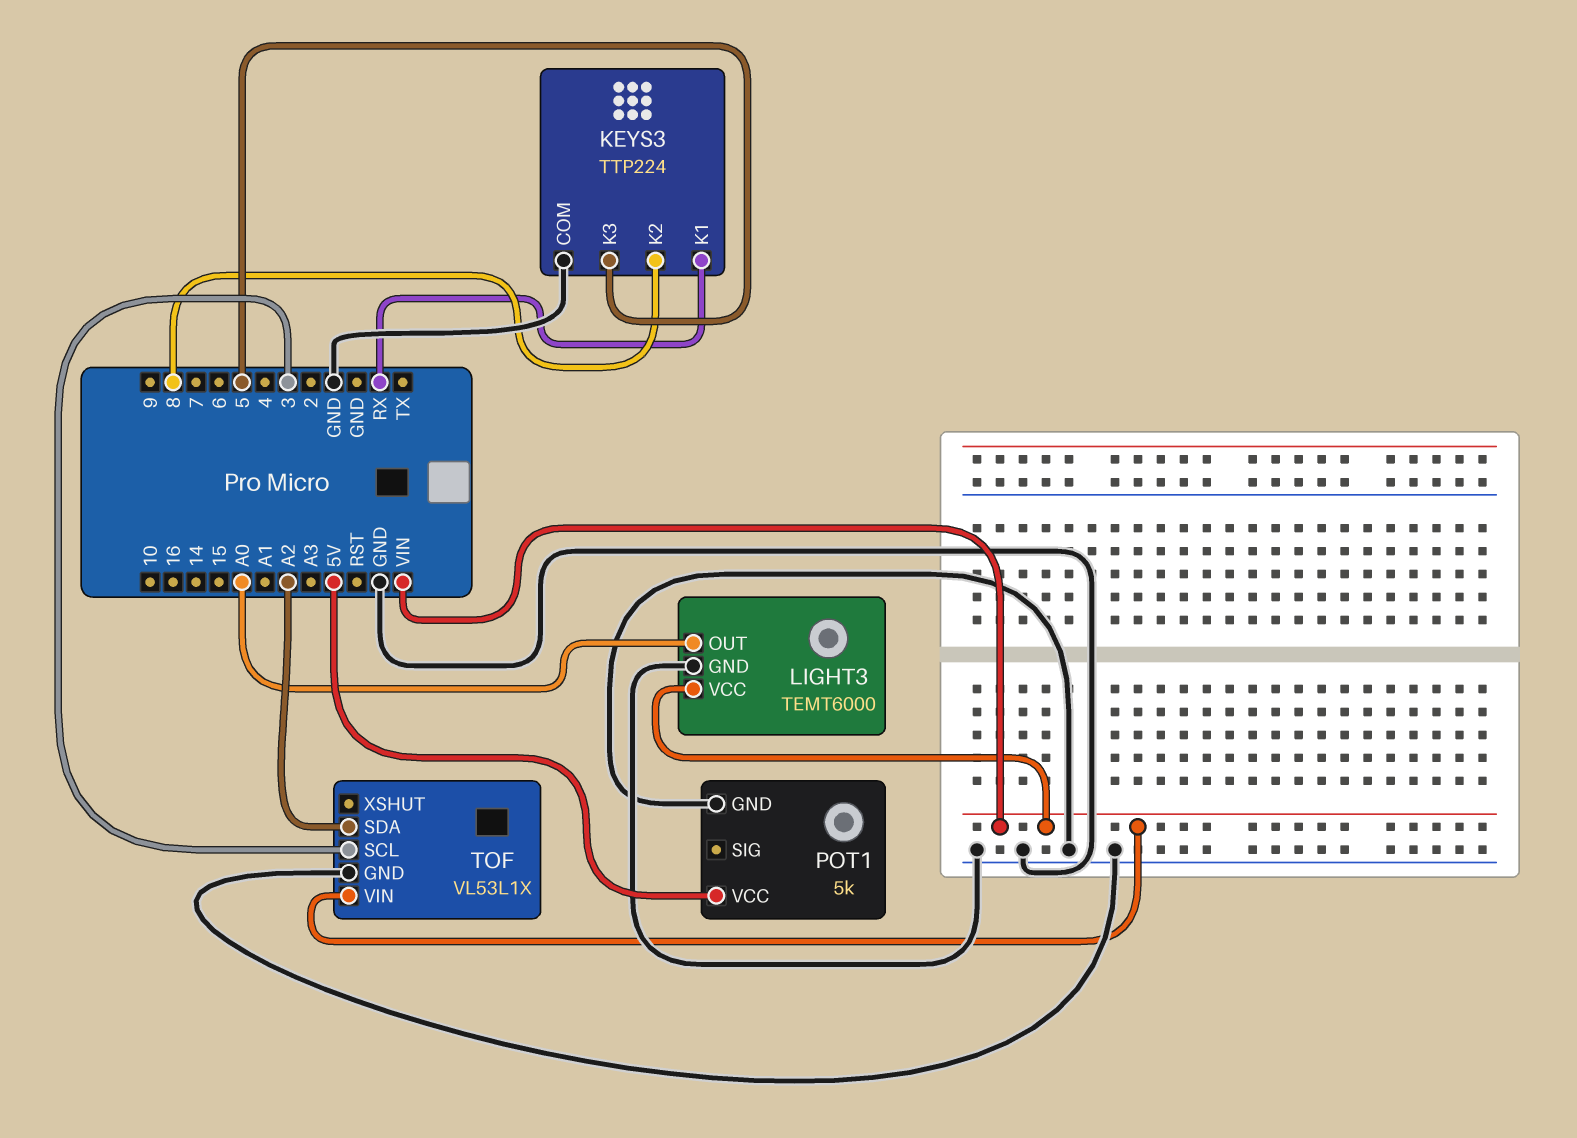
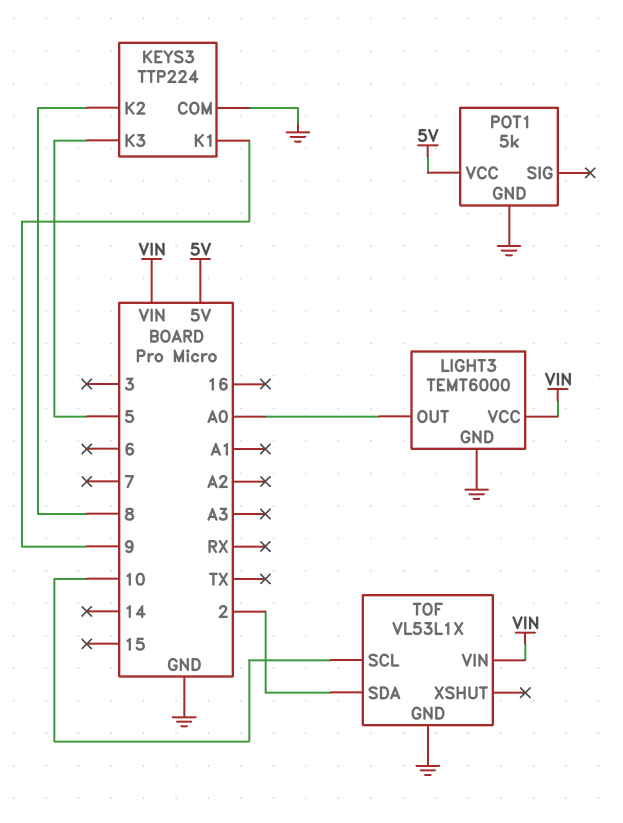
KEYS3 pin K1: RX -> 9
TOF pin SCL: 3 -> 10
TOF pin SDA: A2 -> 2

